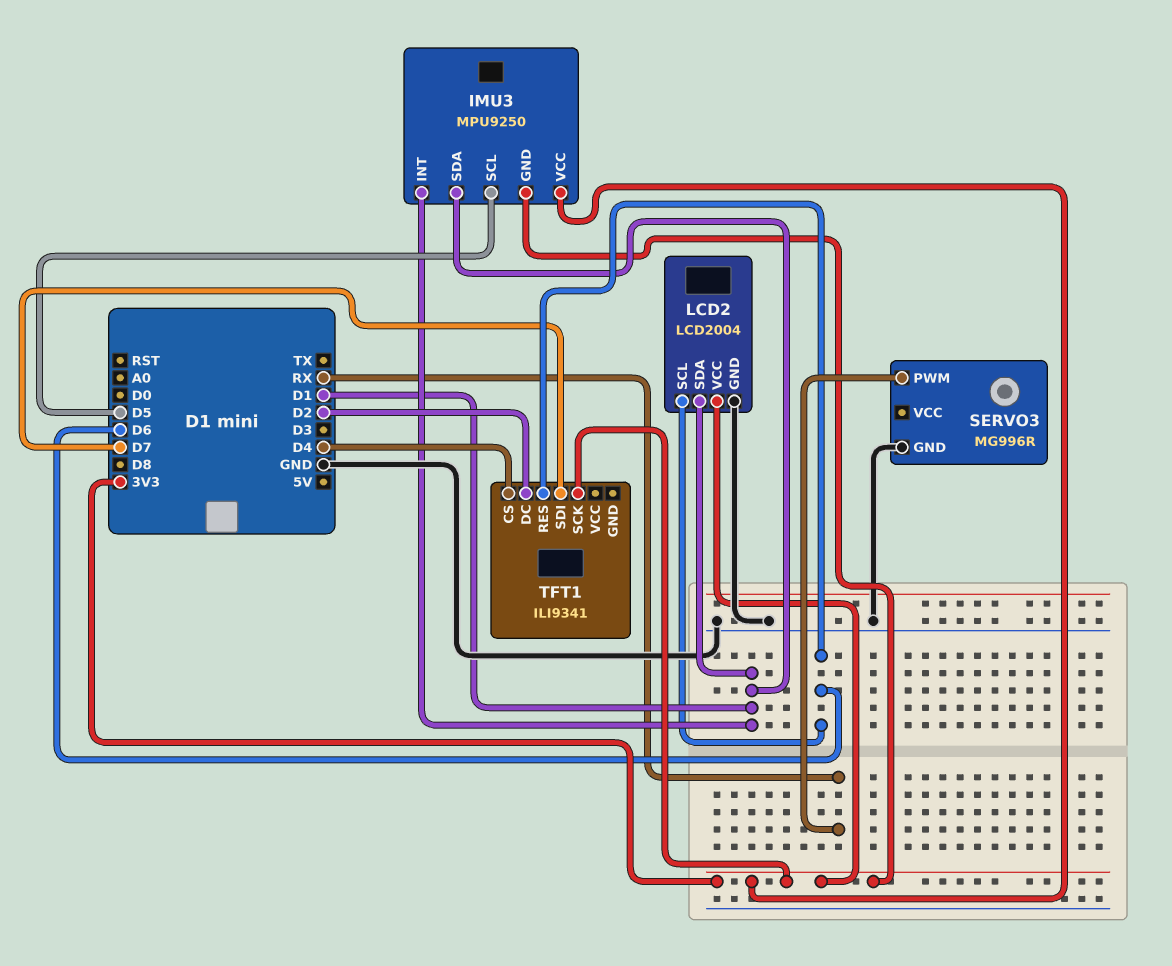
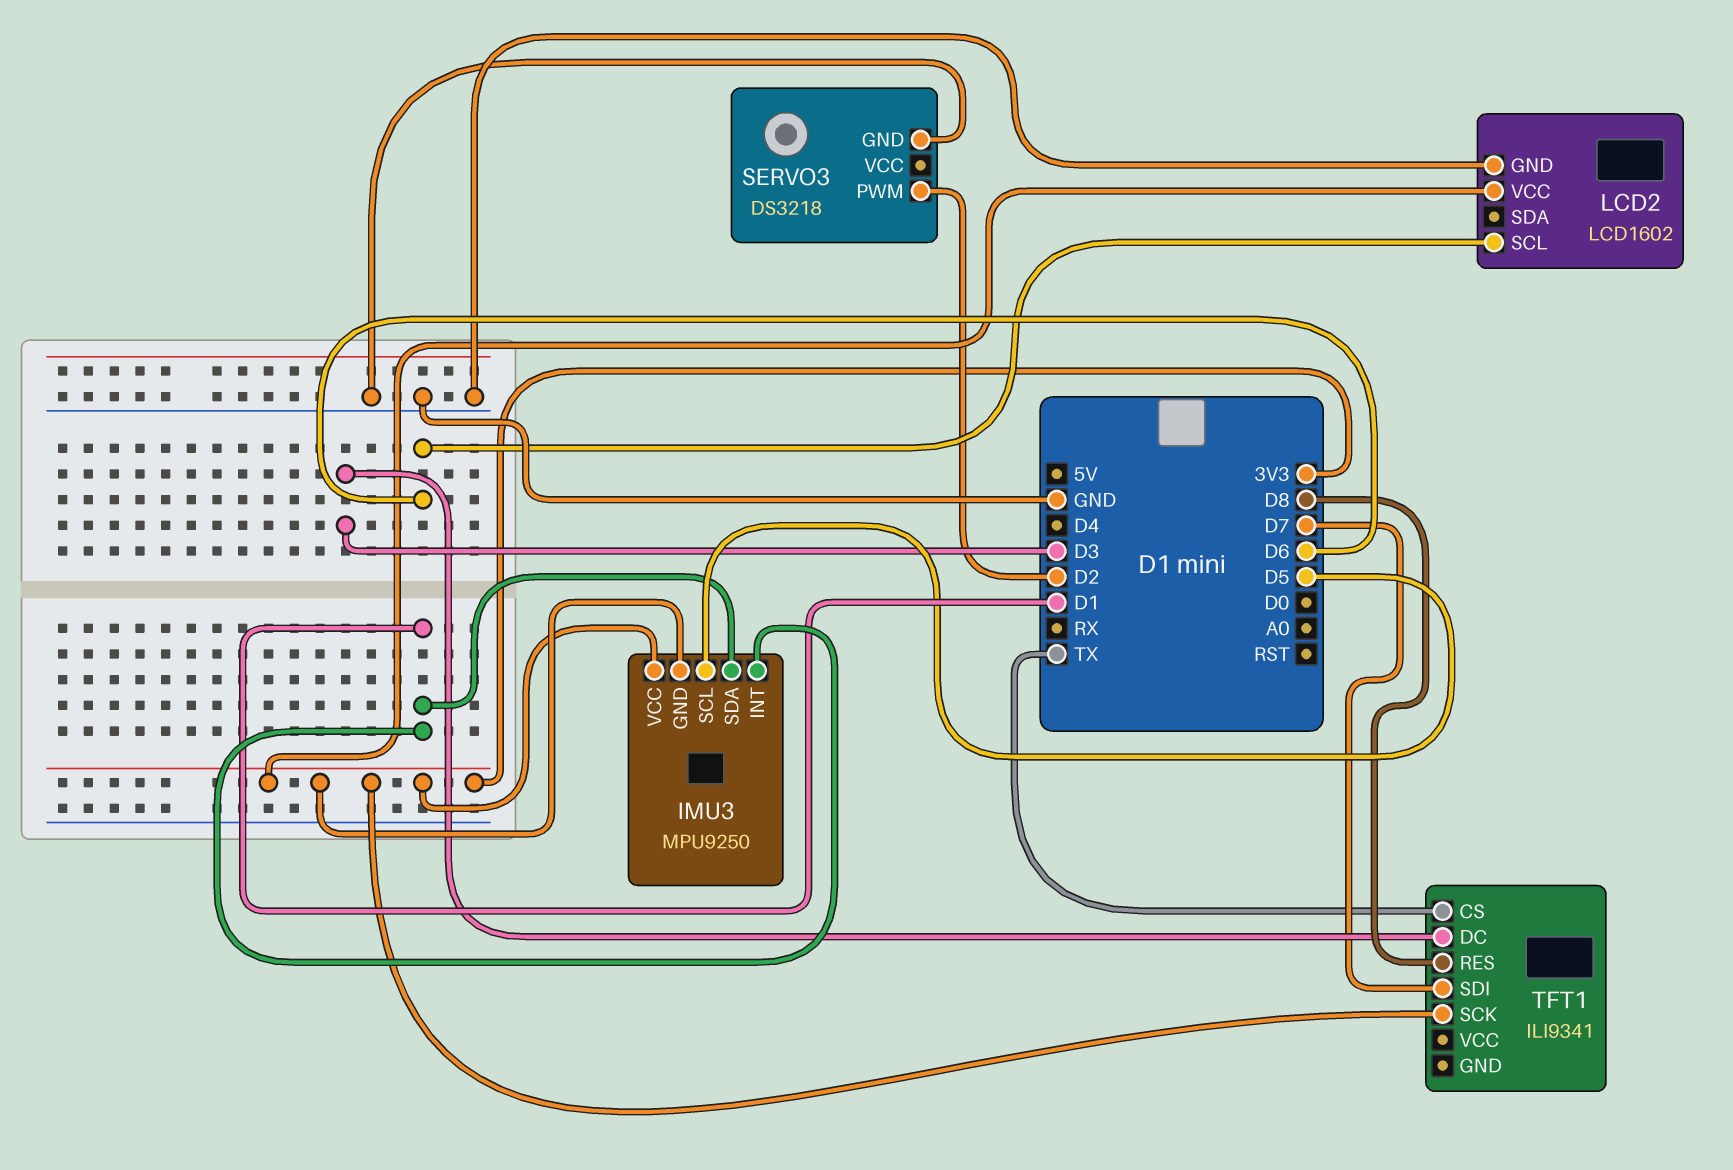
LCD2: LCD2004 -> LCD1602
LCD2 pin SDA: D1 -> none
SERVO3: MG996R -> DS3218
SERVO3 pin PWM: RX -> D2
TFT1 pin CS: D4 -> TX
TFT1 pin DC: D2 -> D3
TFT1 pin RES: D6 -> D8

